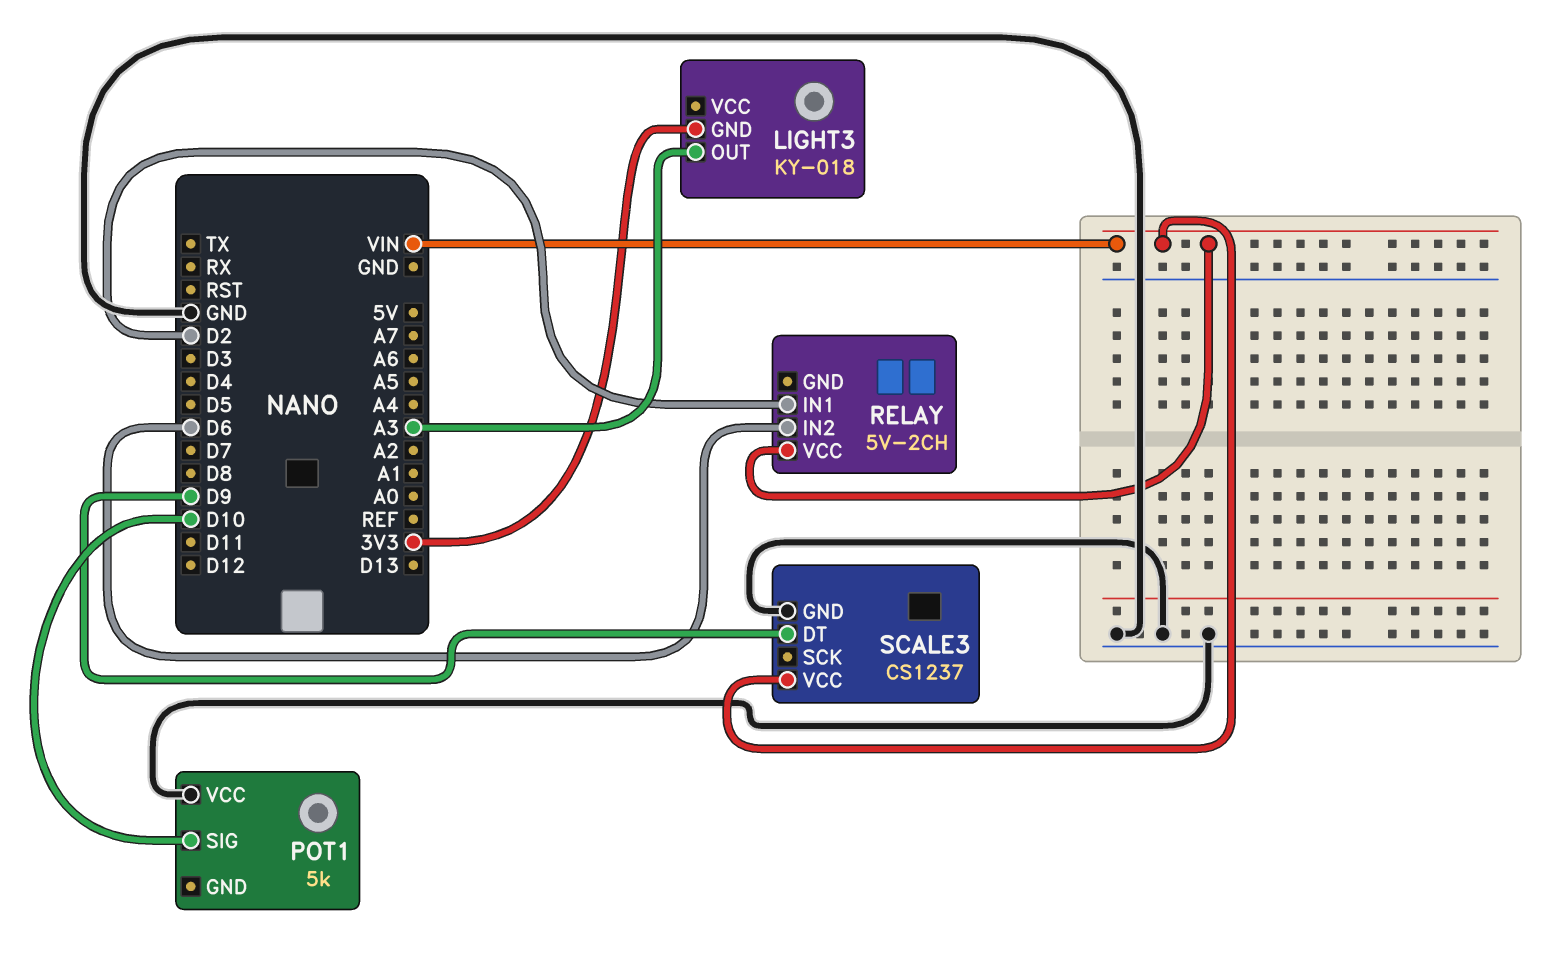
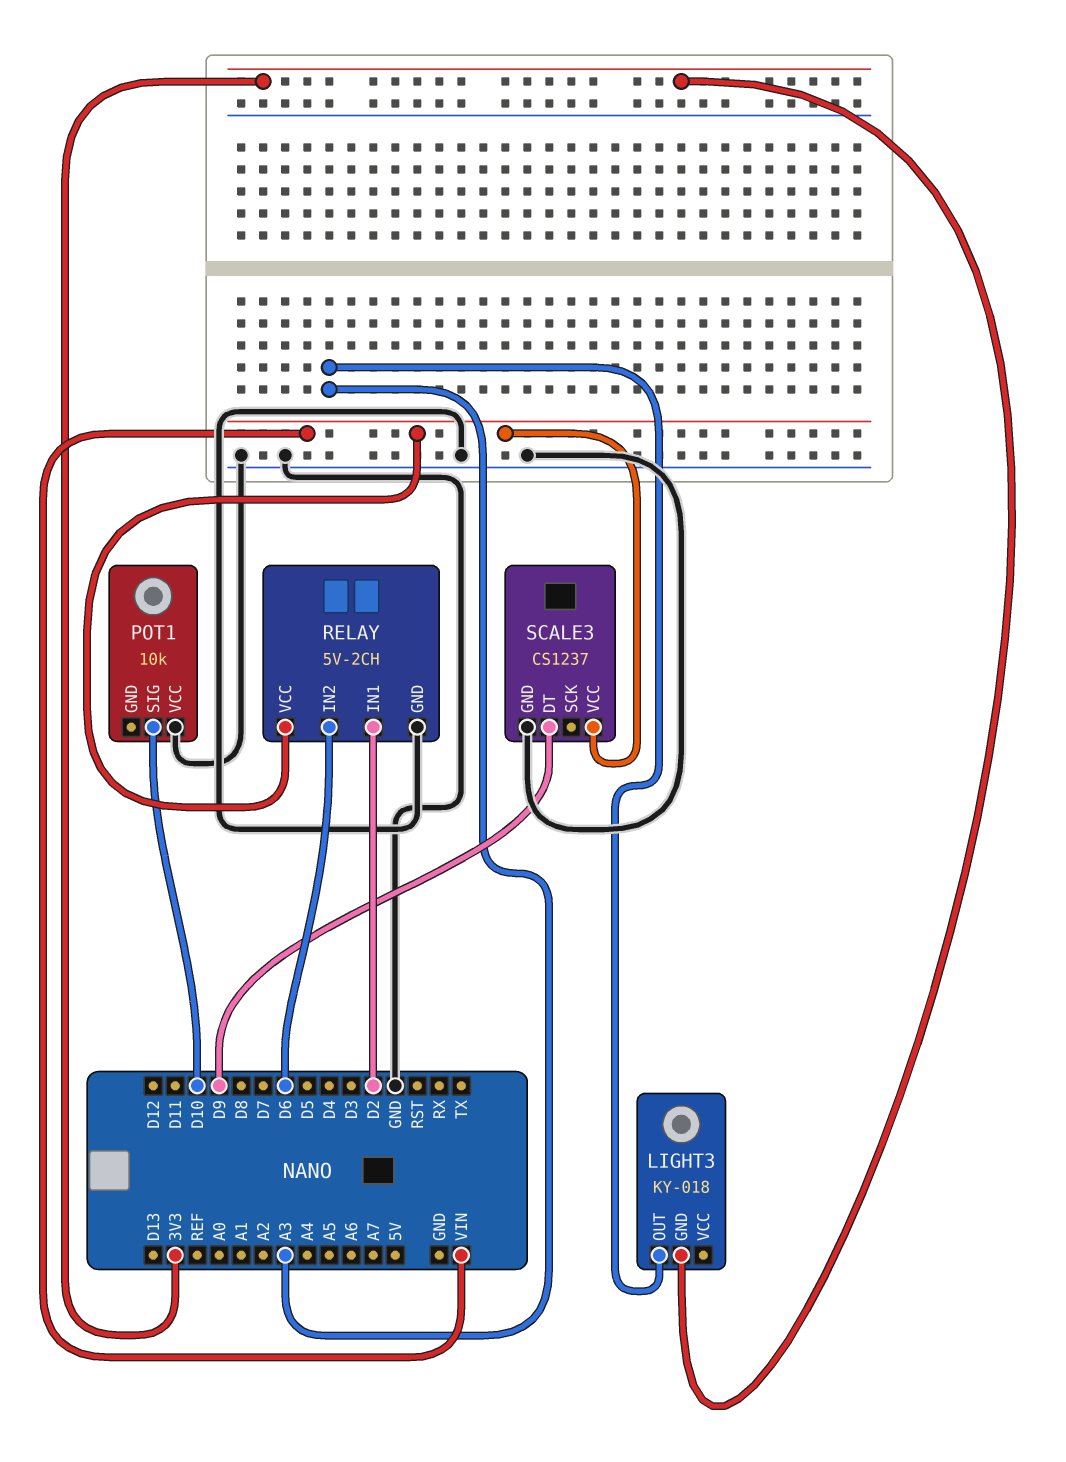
POT1: 5k -> 10k
RELAY pin GND: none -> GND

